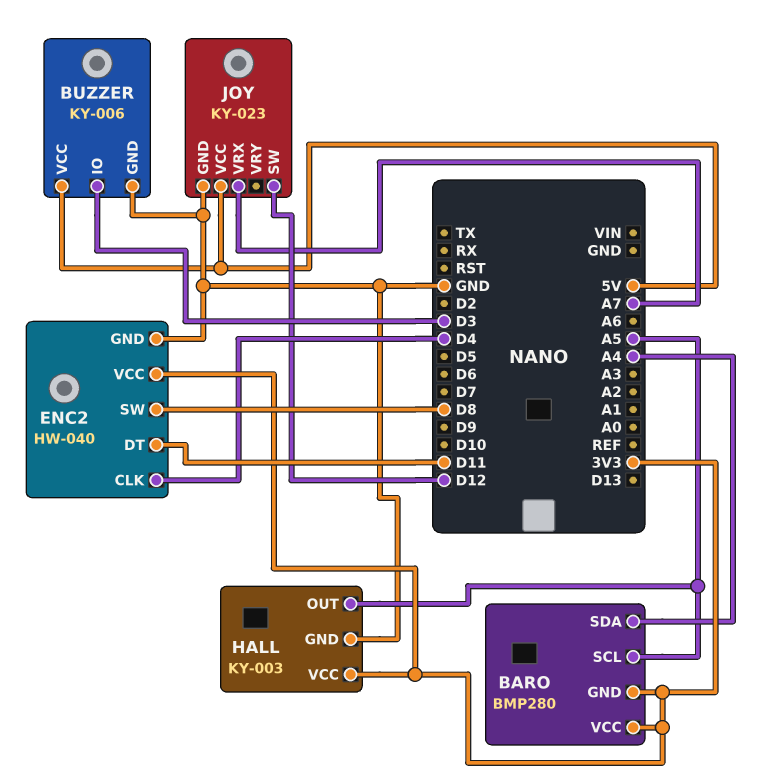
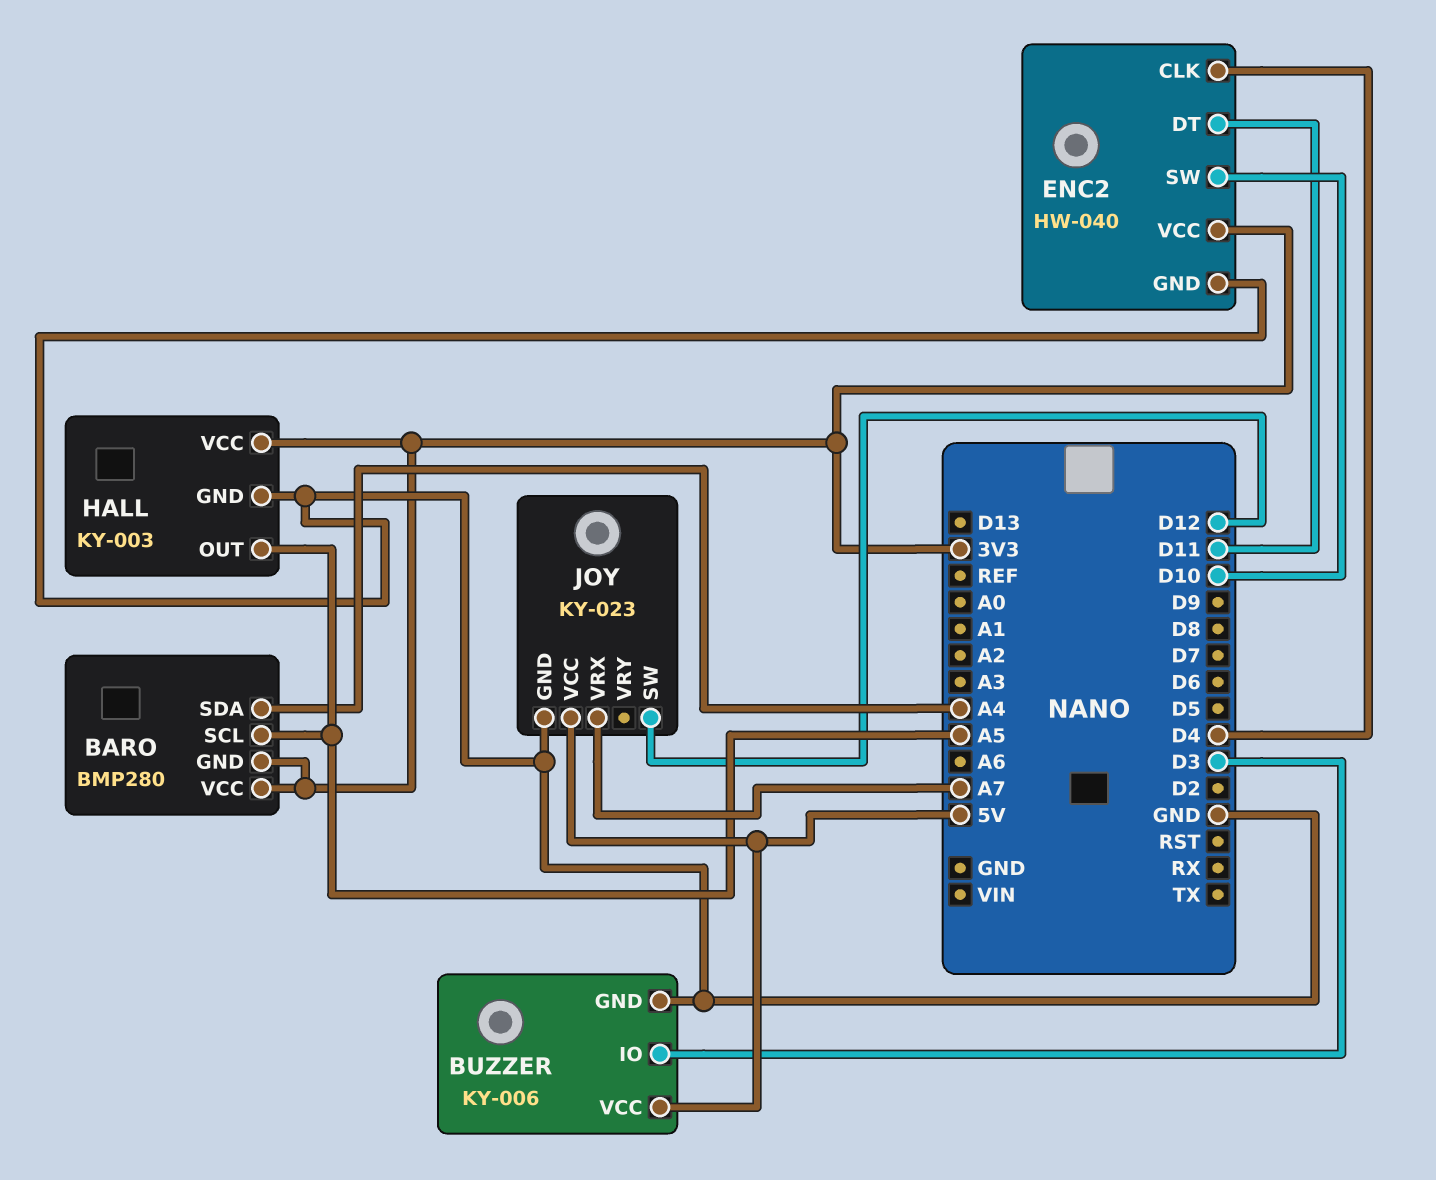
ENC2 pin SW: D8 -> D10

